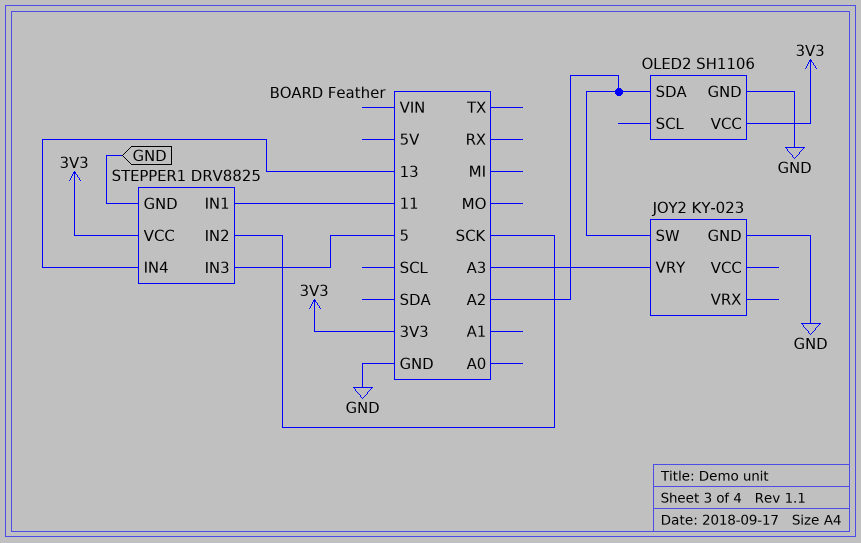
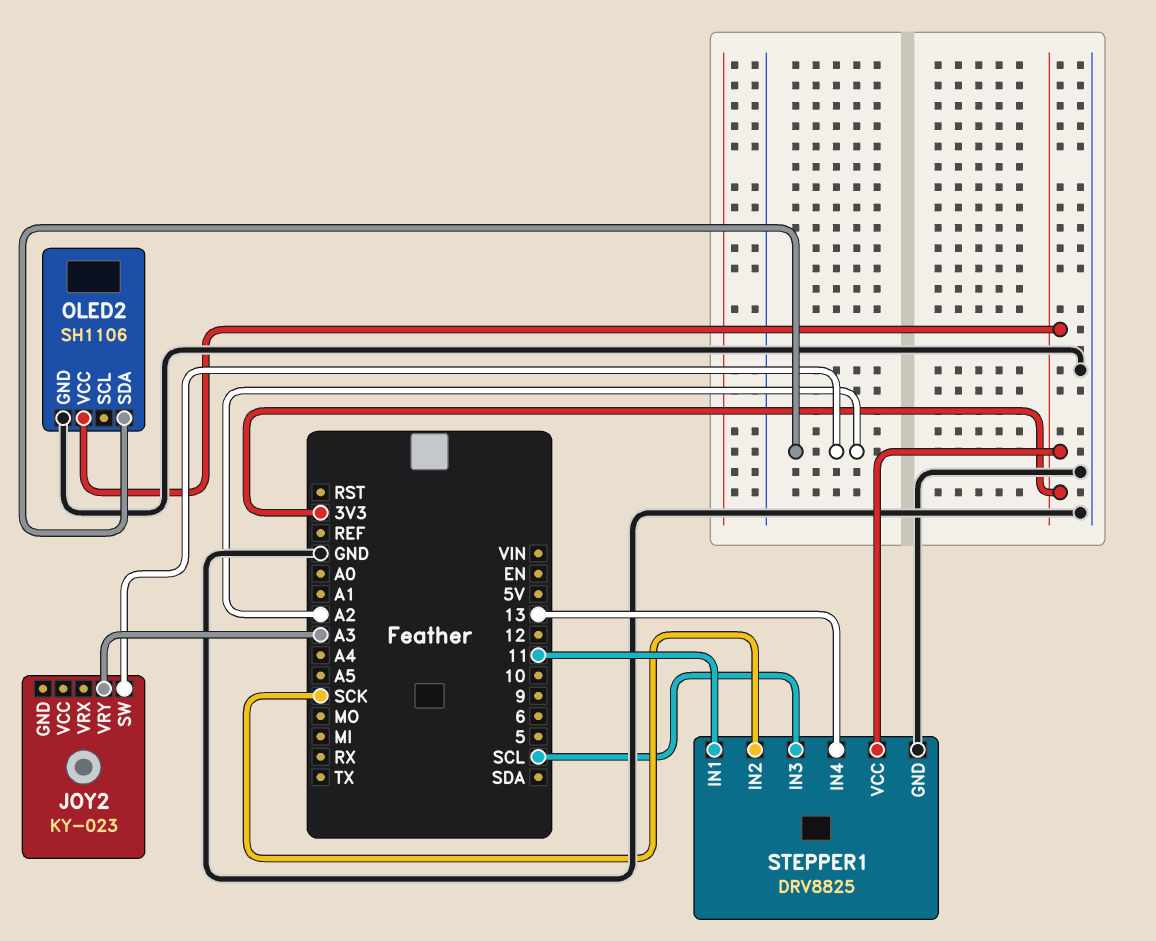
JOY2 pin GND: GND -> none
STEPPER1 pin IN3: 5 -> SCL

